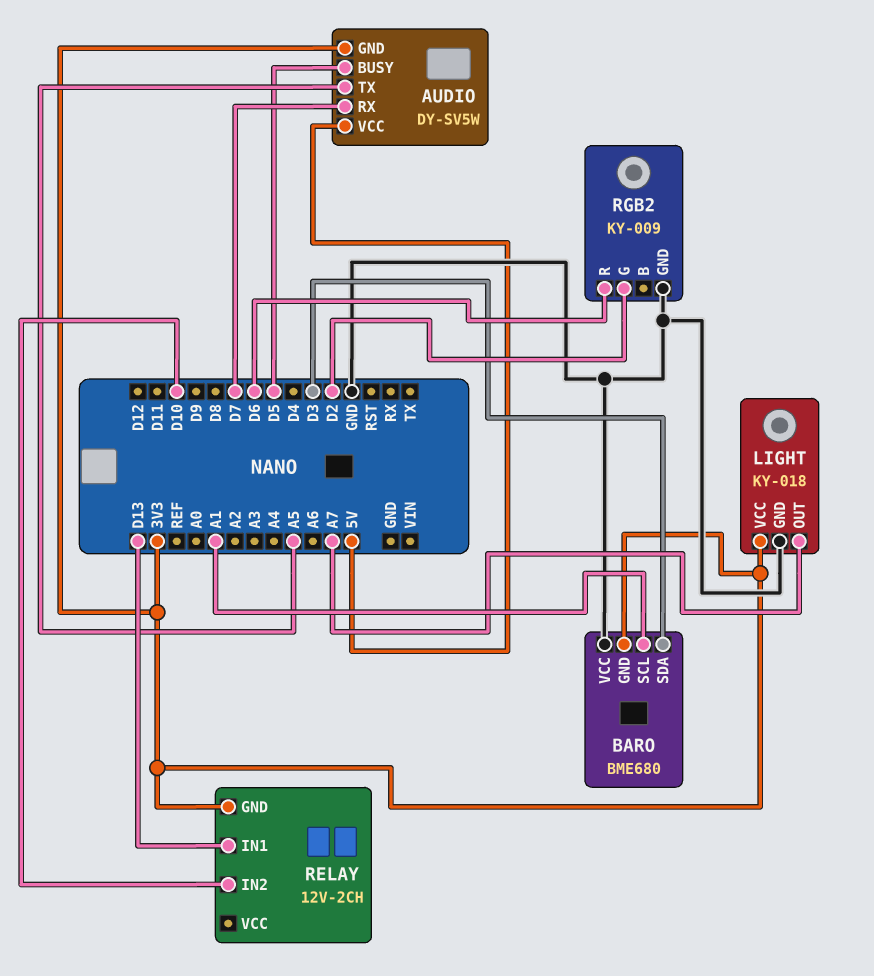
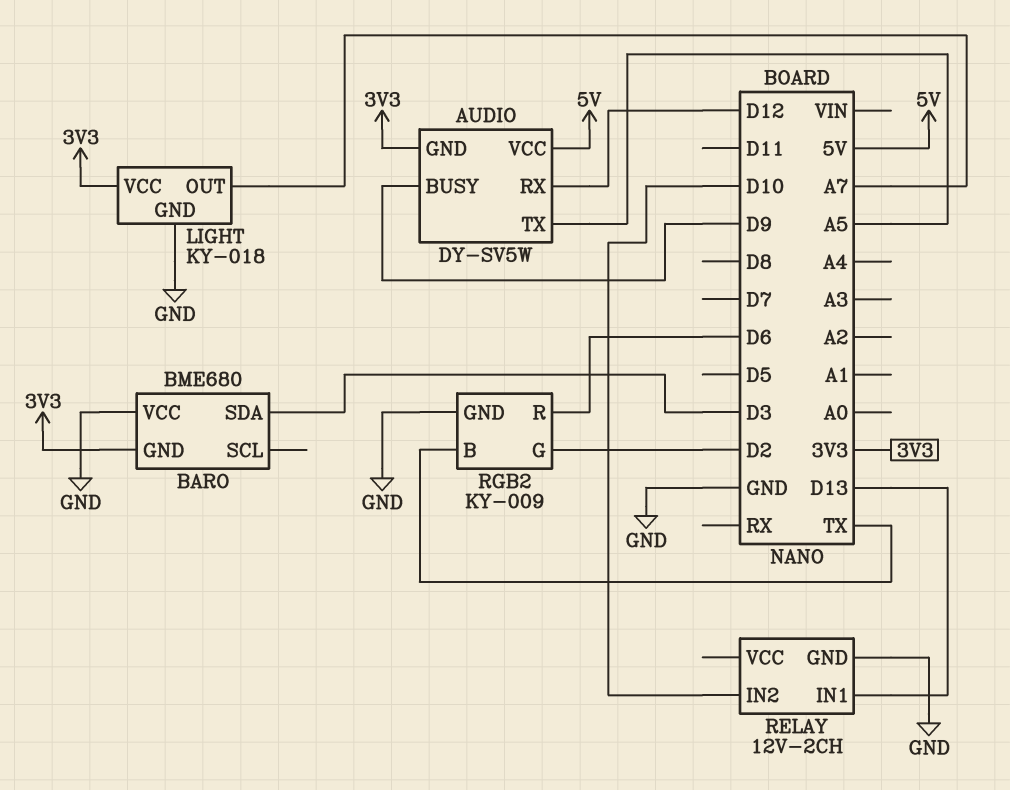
AUDIO pin BUSY: D5 -> D9
AUDIO pin RX: D7 -> D12
BARO pin SCL: A1 -> none
RELAY pin GND: 3V3 -> GND
RGB2 pin B: none -> TX

